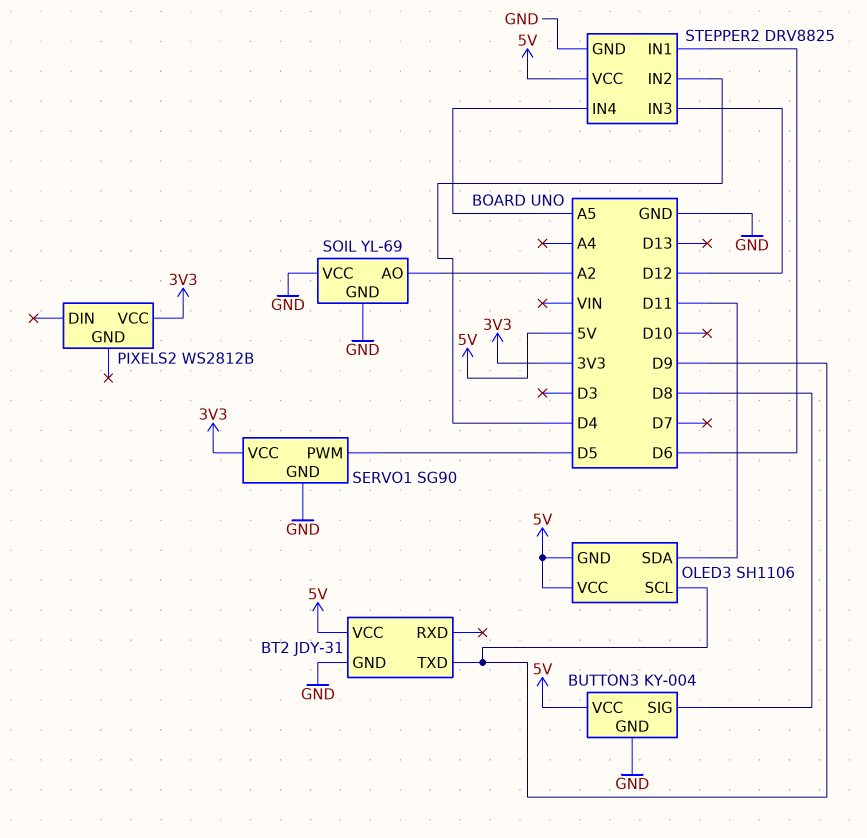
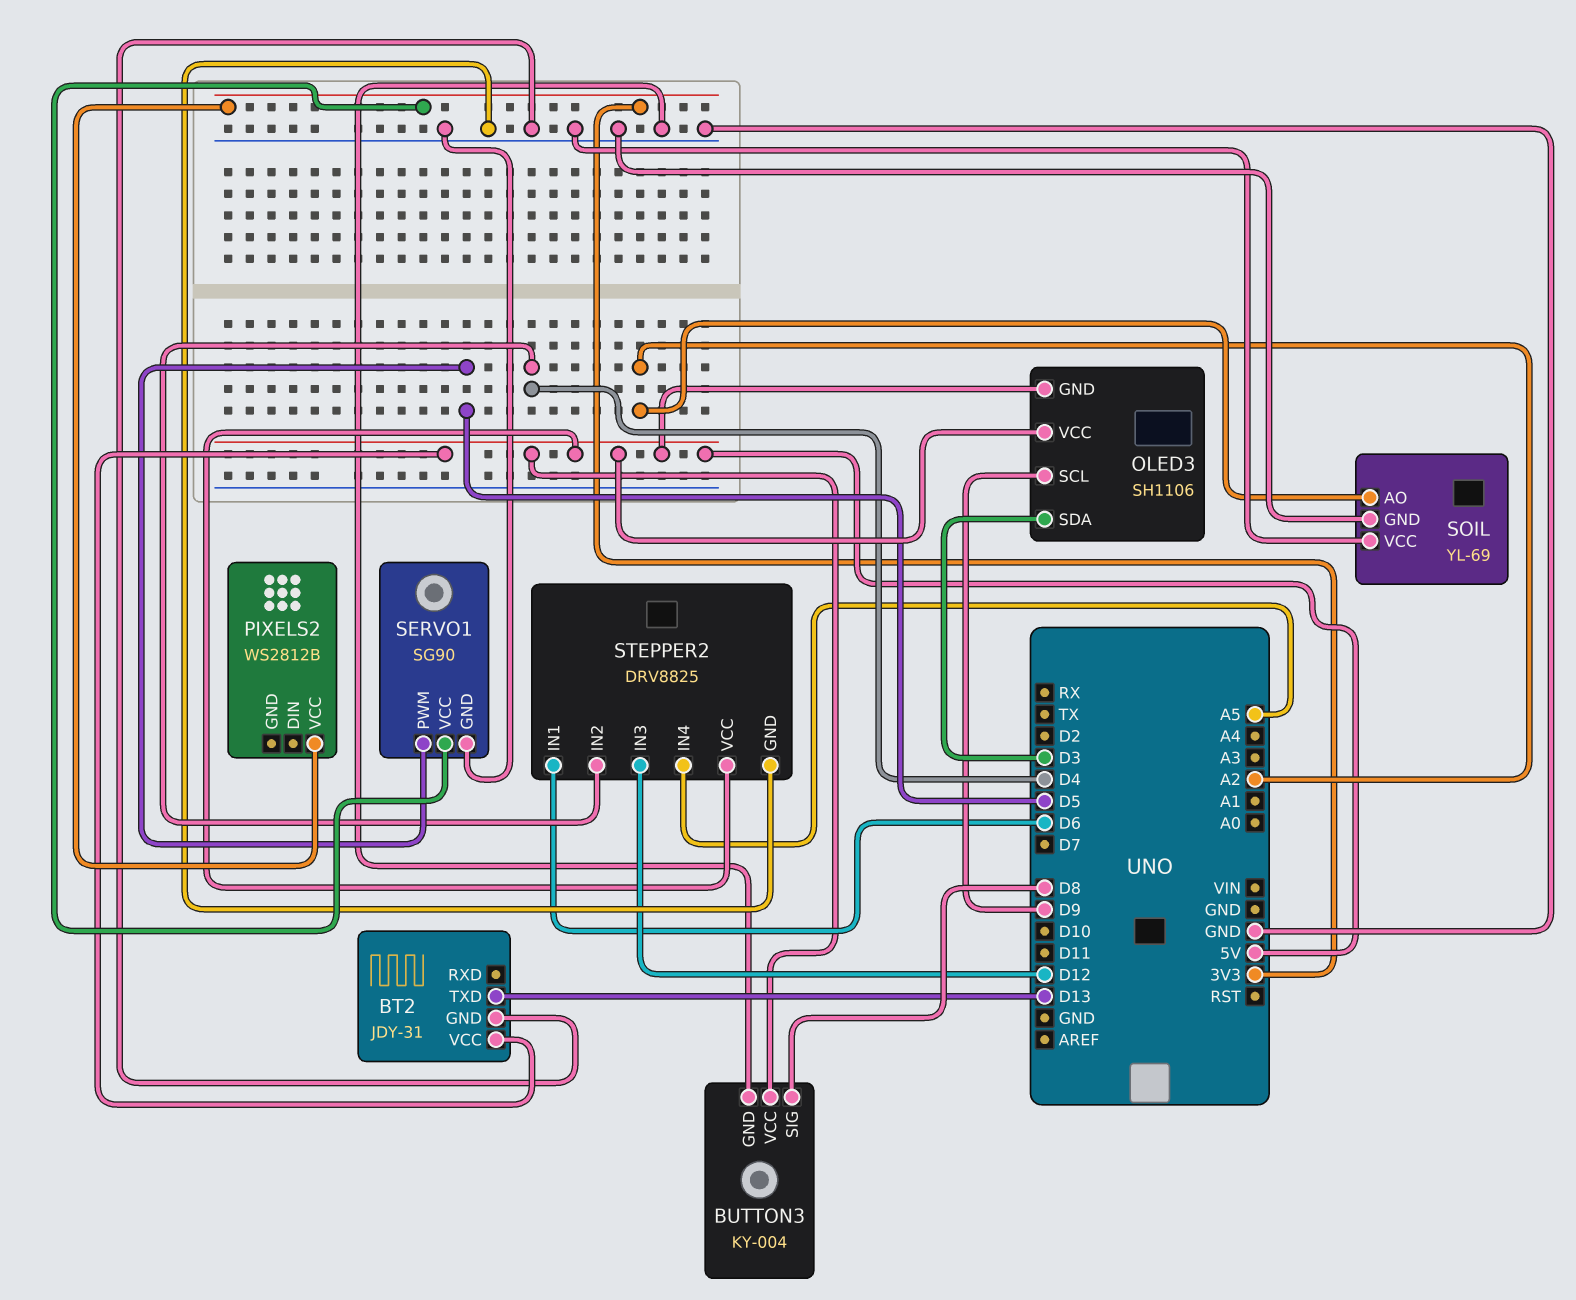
BT2 pin TXD: D9 -> D13
OLED3 pin SDA: D11 -> D3

